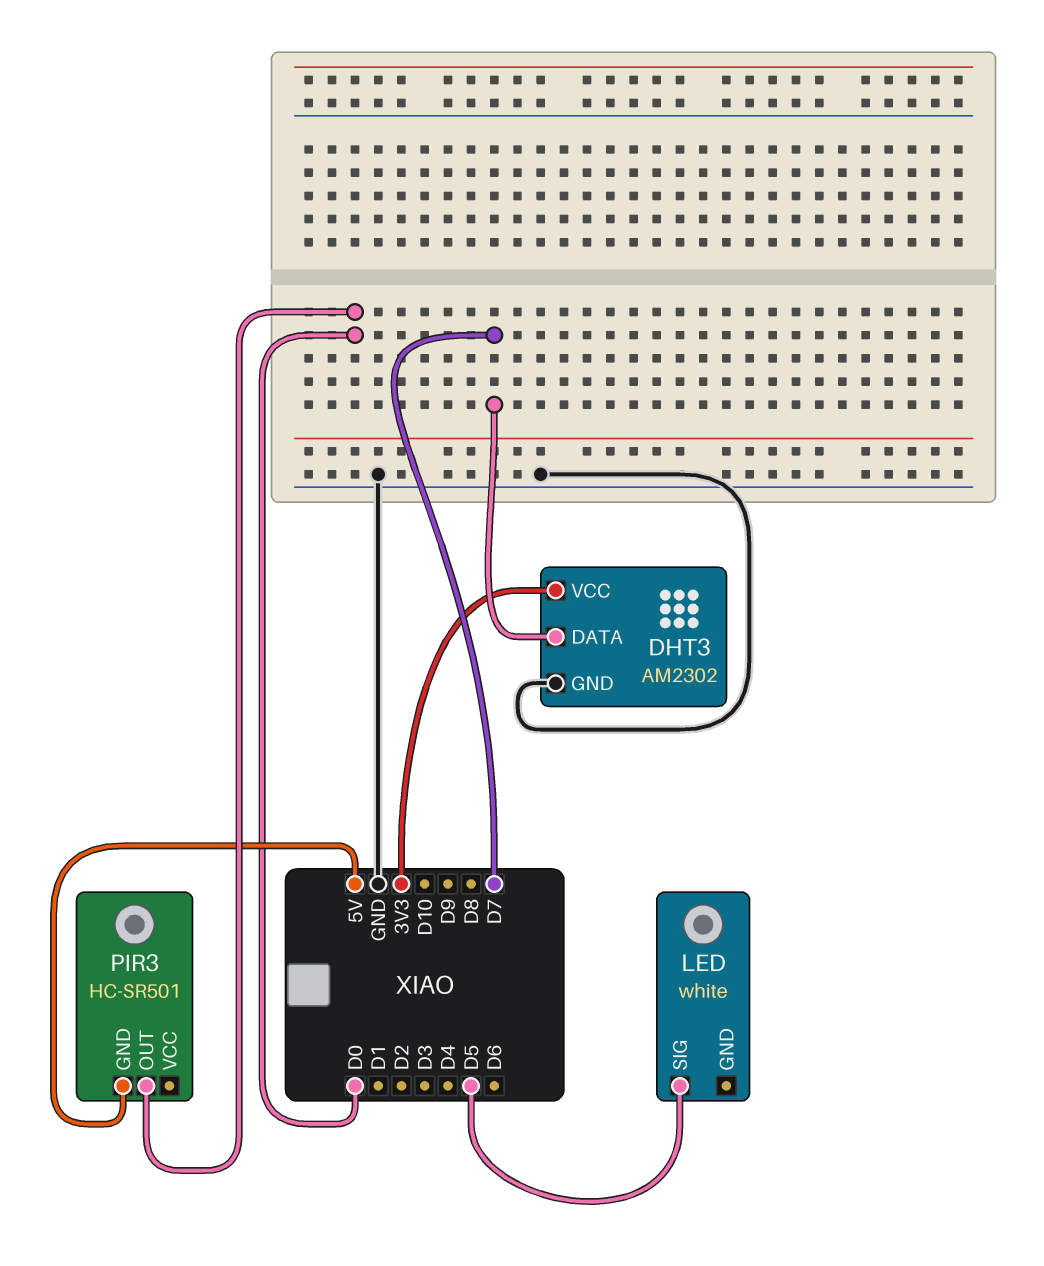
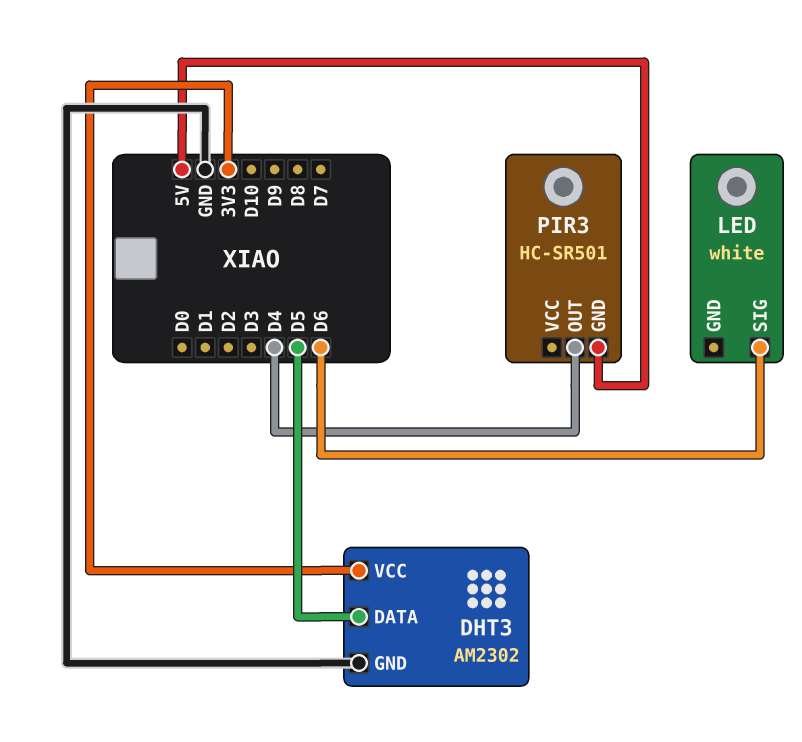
DHT3 pin DATA: D7 -> D5
LED pin SIG: D5 -> D6
PIR3 pin OUT: D0 -> D4

